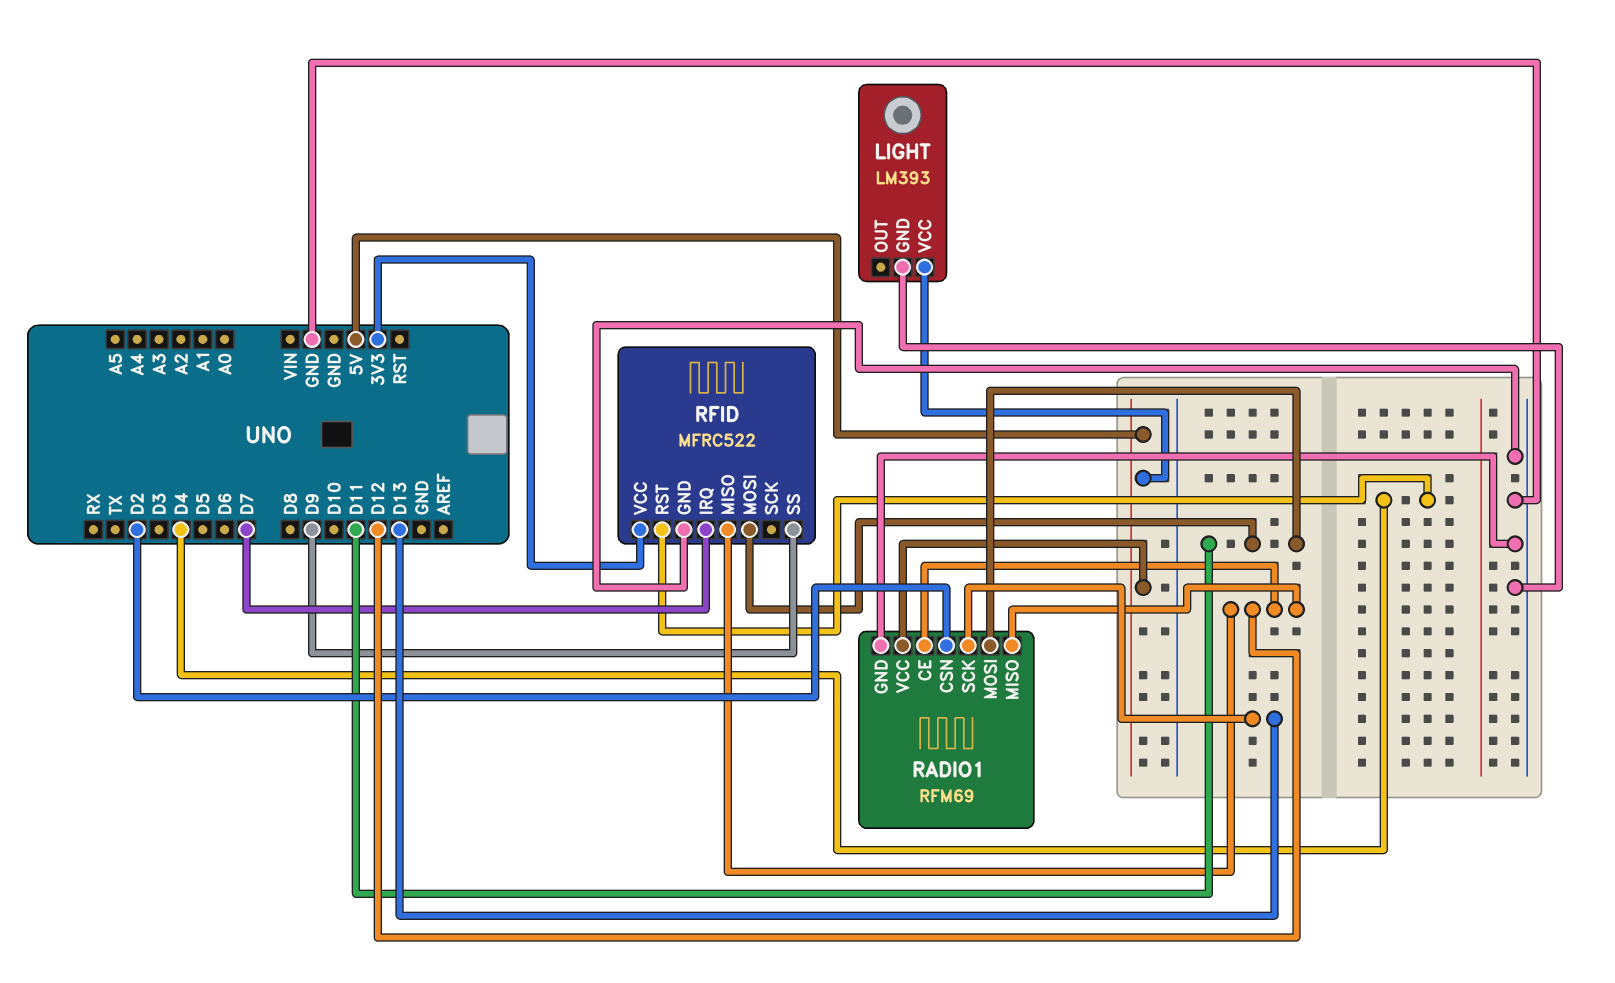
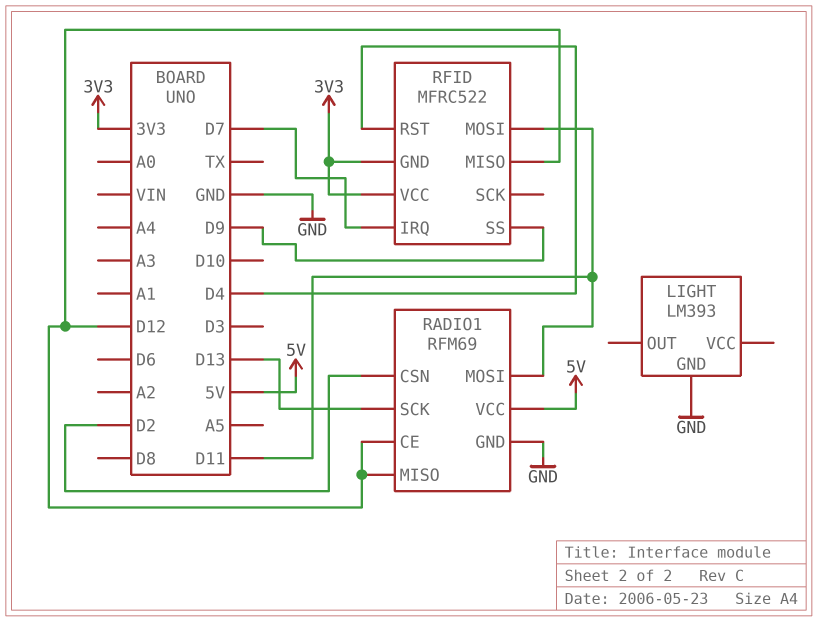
LIGHT pin VCC: 5V -> none
RFID pin GND: GND -> 3V3

